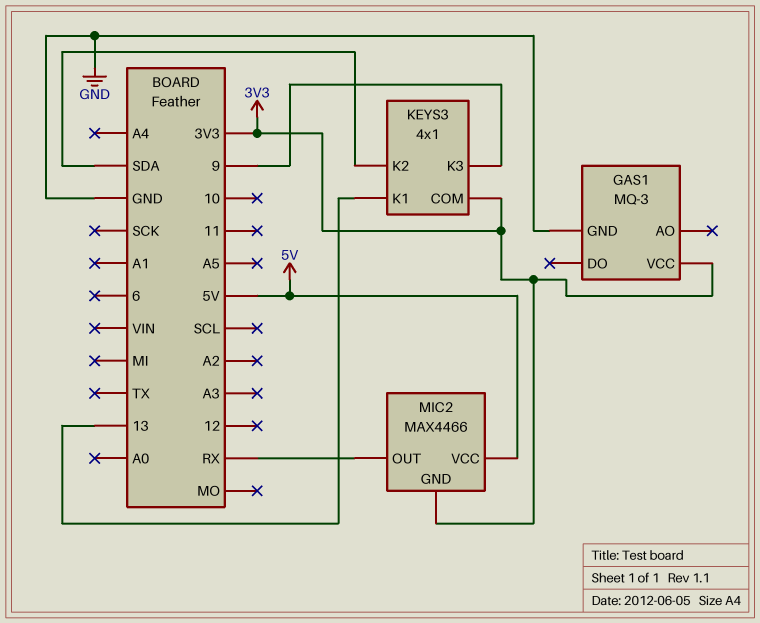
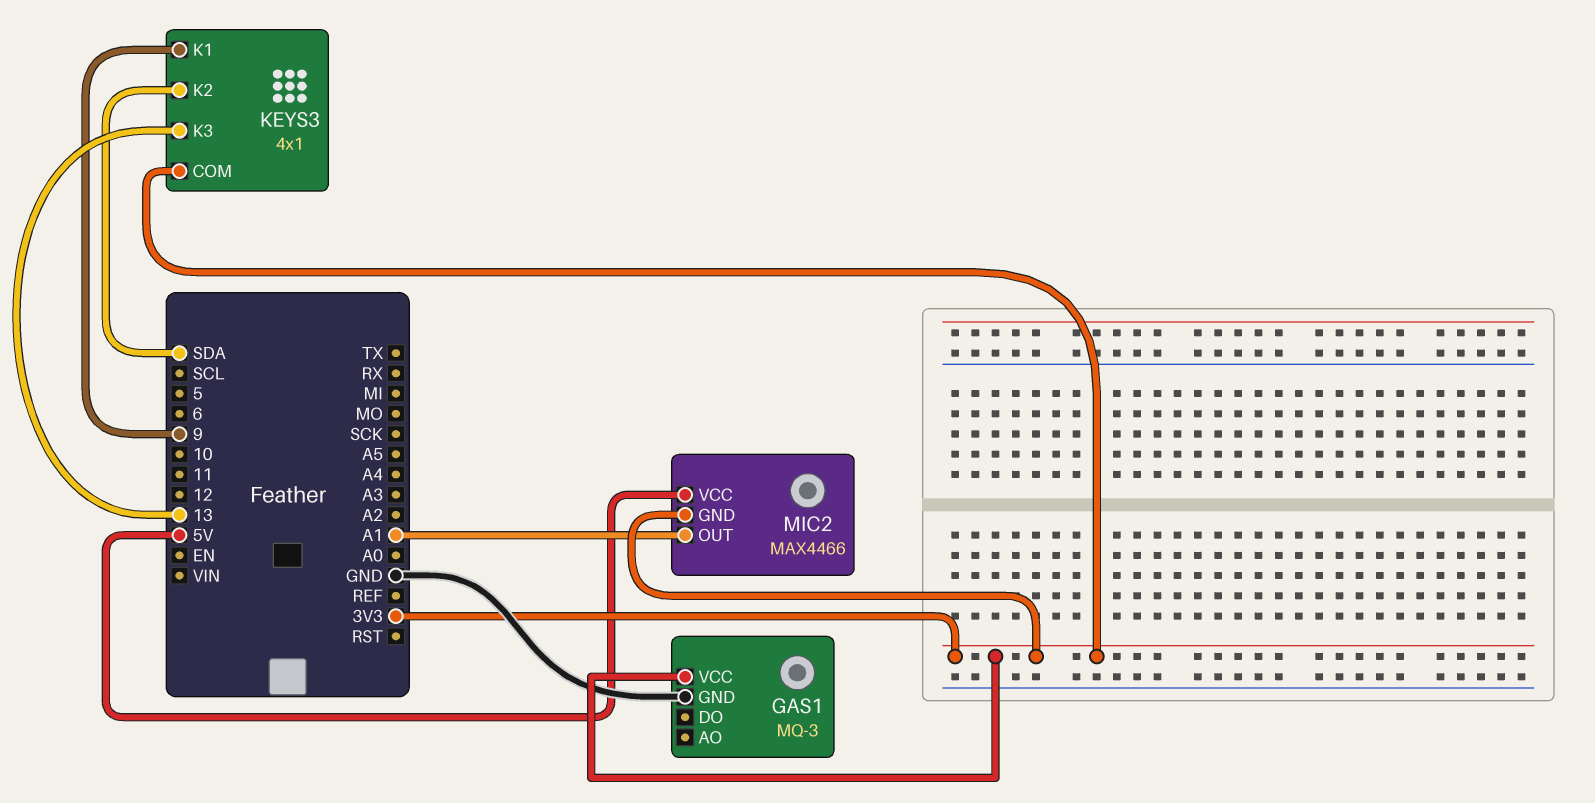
KEYS3 pin K1: 13 -> 9
KEYS3 pin K3: 9 -> 13
MIC2 pin OUT: RX -> A1

